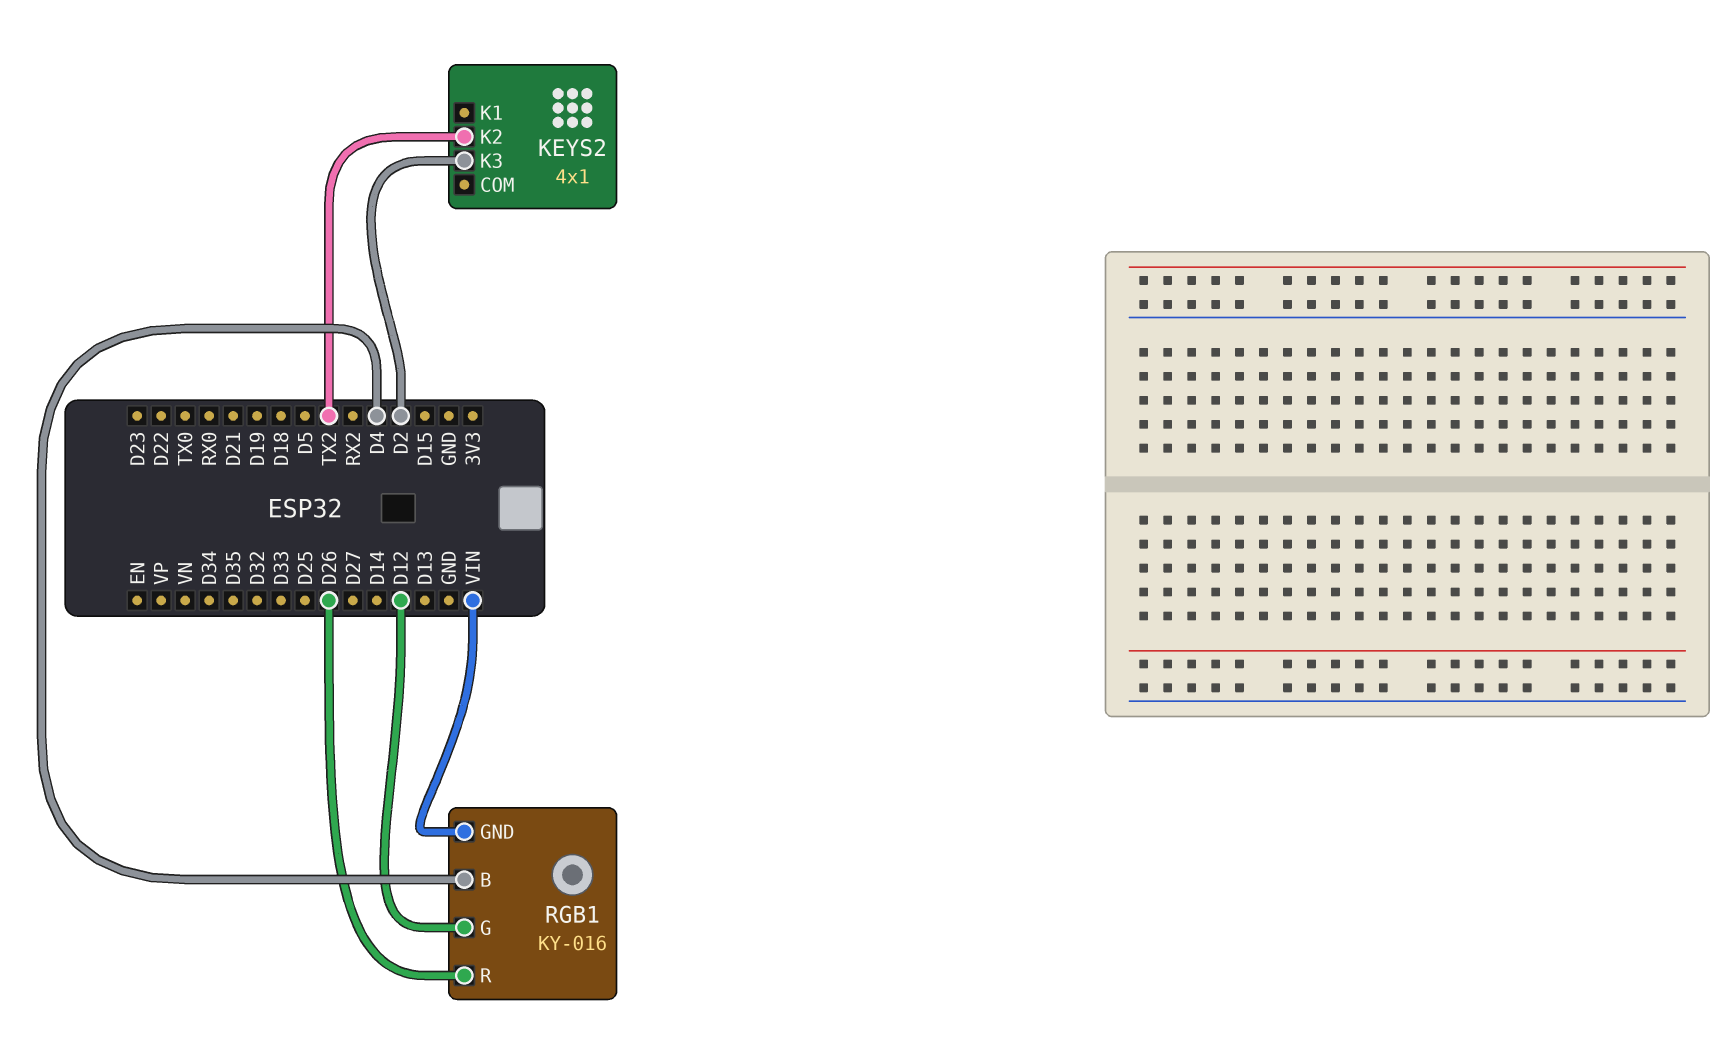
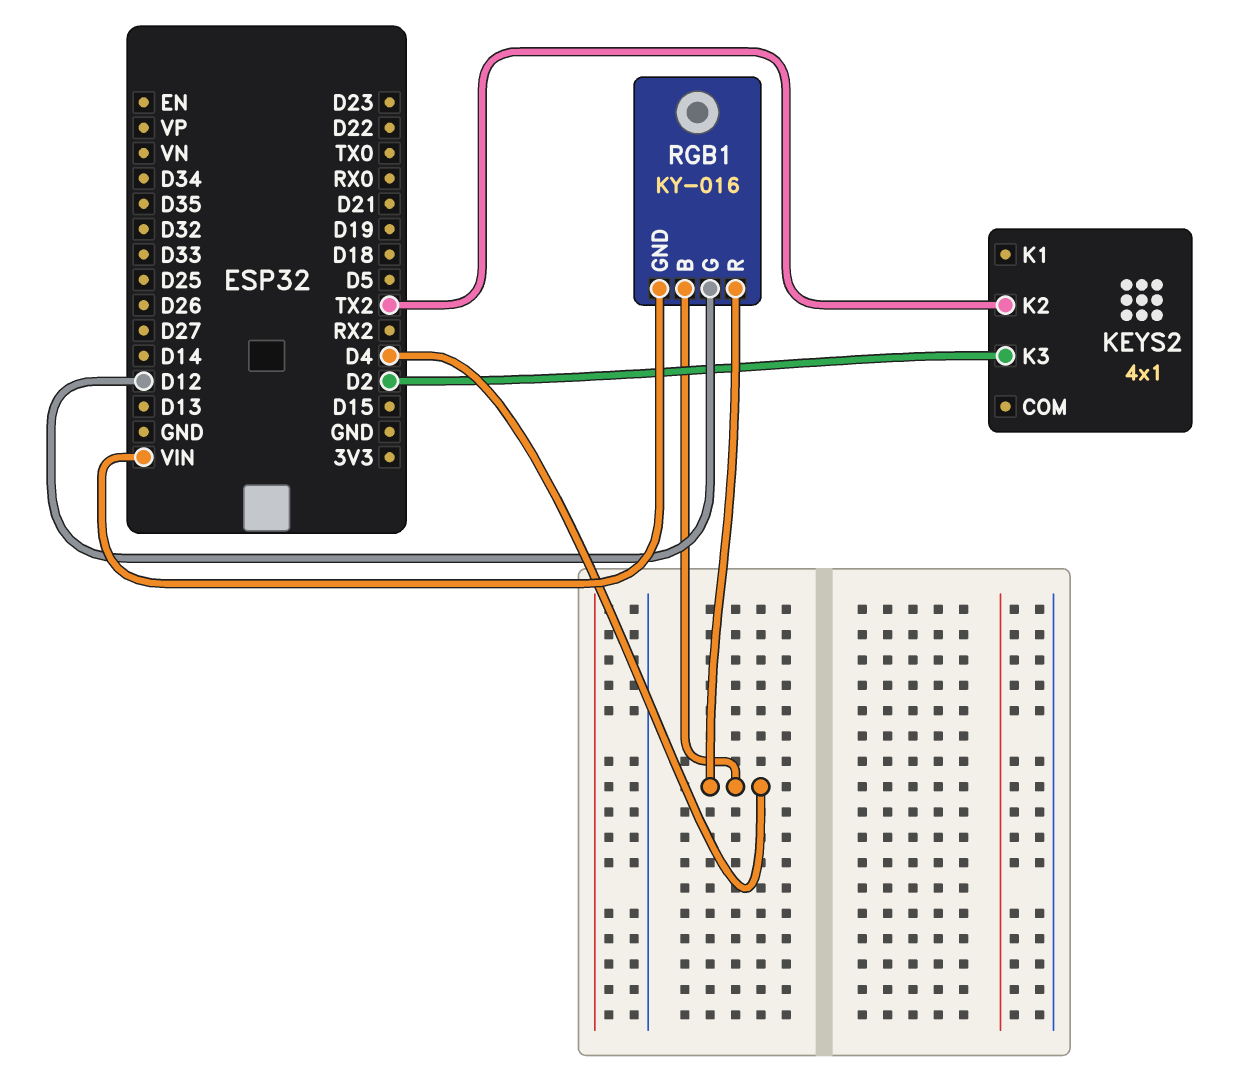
RGB1 pin R: D26 -> D4

